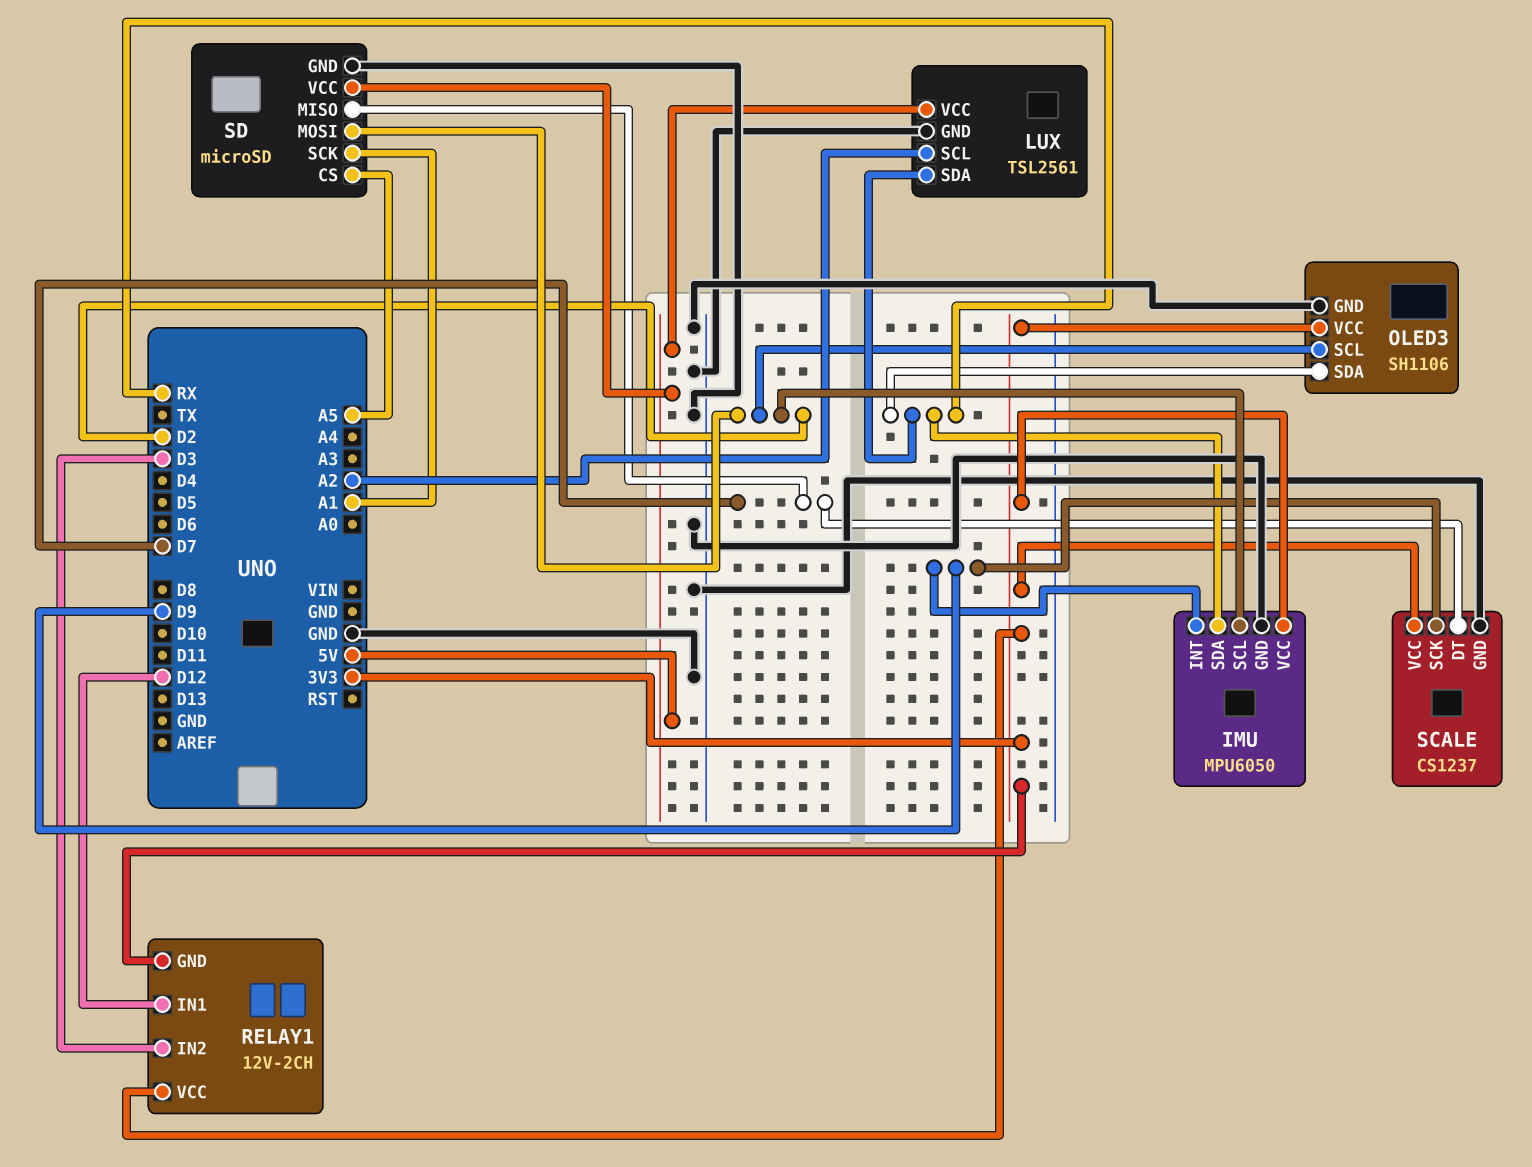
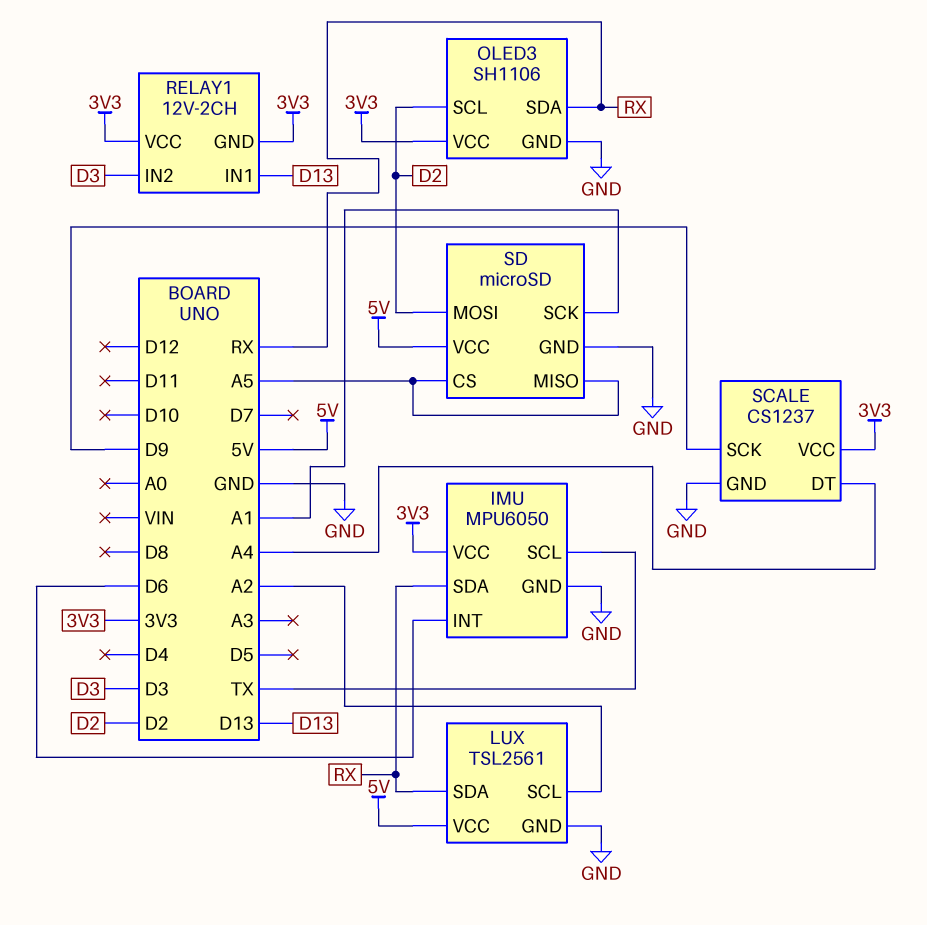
IMU pin INT: D9 -> D6
IMU pin SCL: D2 -> TX
RELAY1 pin IN1: D12 -> D13
SCALE pin DT: D7 -> A4
SD pin MISO: D7 -> A5

